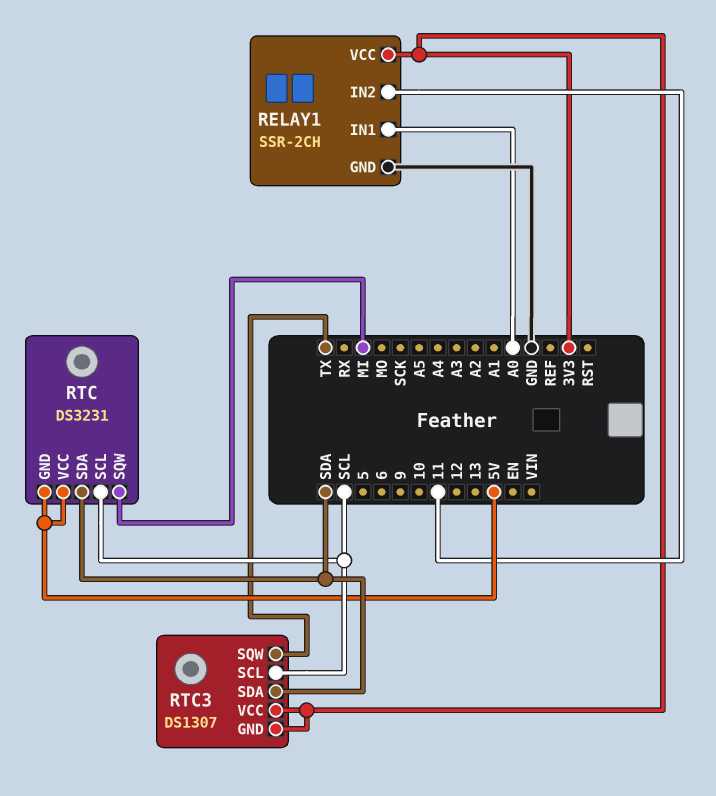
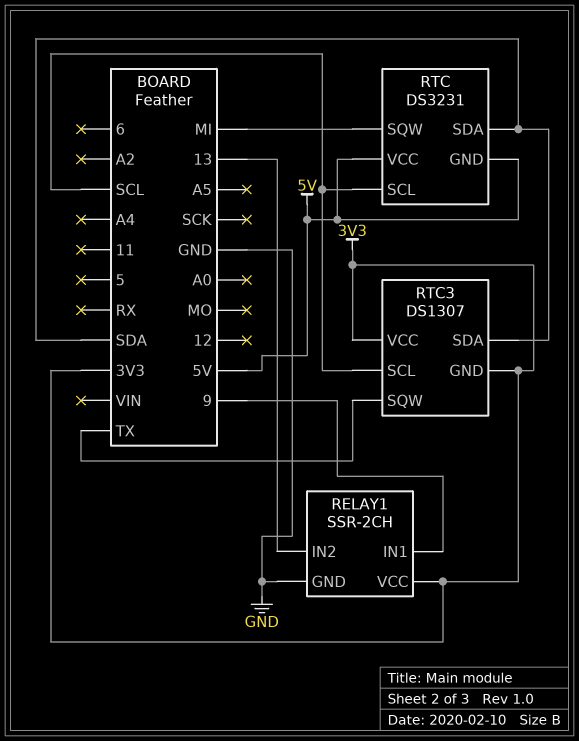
RELAY1 pin IN1: A0 -> 9
RELAY1 pin IN2: 11 -> 13

